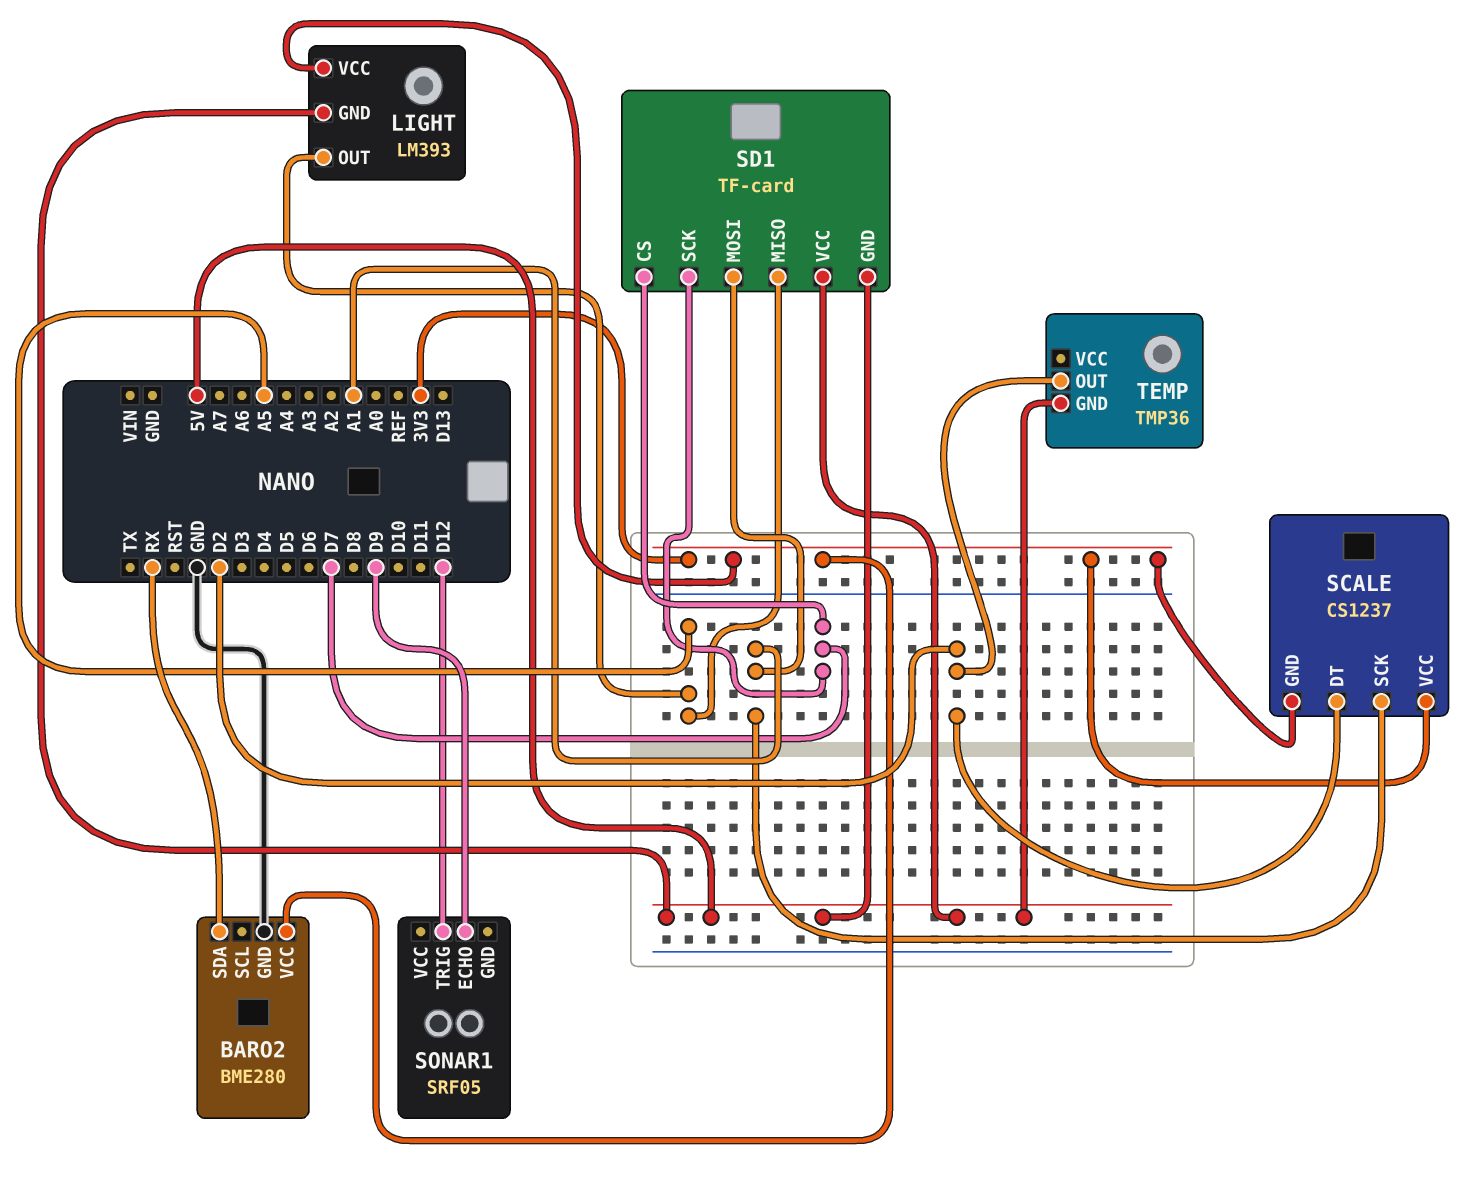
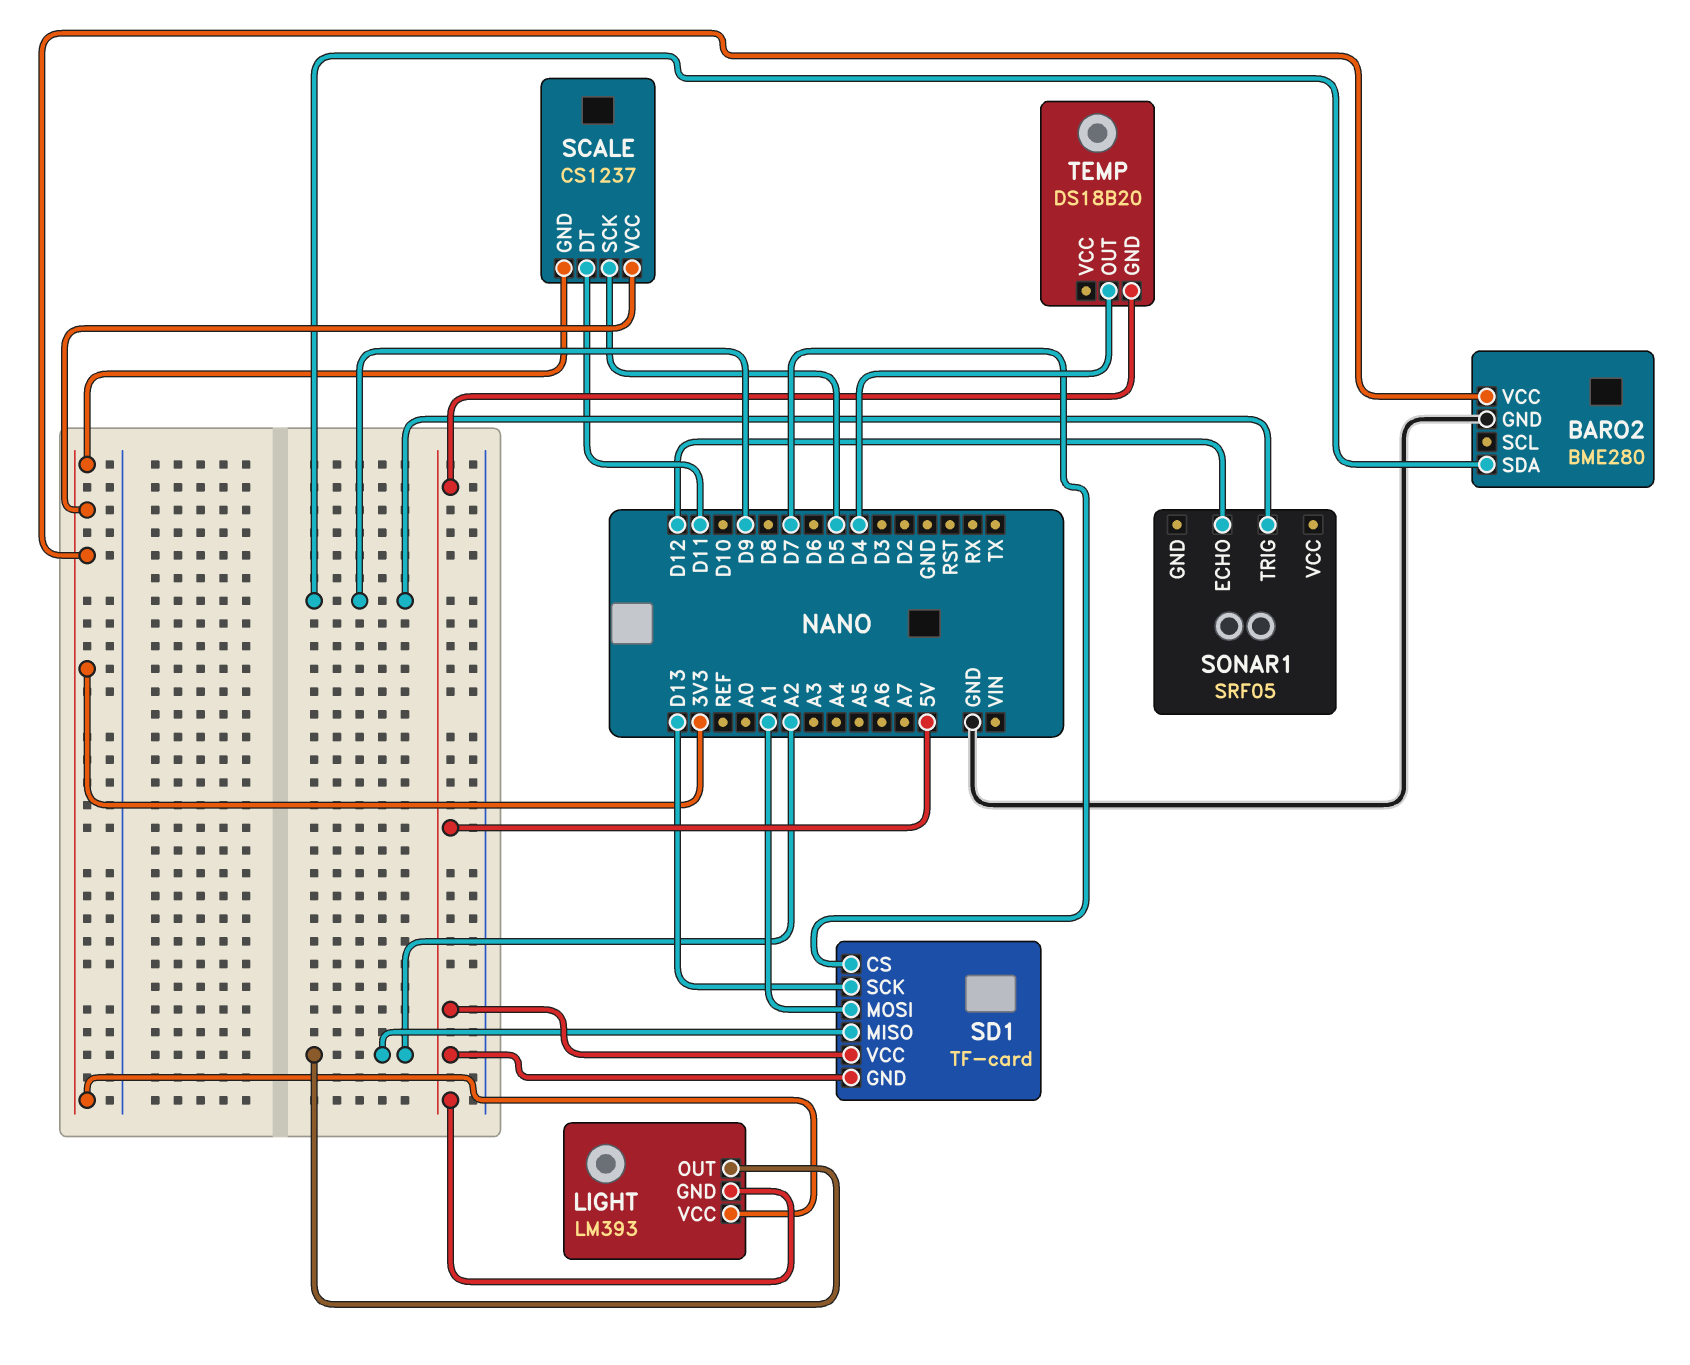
BARO2 pin SDA: RX -> D9
LIGHT pin OUT: A5 -> A2
SCALE pin DT: D2 -> D11
SCALE pin SCK: A1 -> D5
SD1 pin MISO: A5 -> A2
SD1 pin SCK: D7 -> D13
SONAR1 pin ECHO: D9 -> D12
SONAR1 pin TRIG: D12 -> D9
TEMP: TMP36 -> DS18B20
TEMP pin OUT: D2 -> D4

